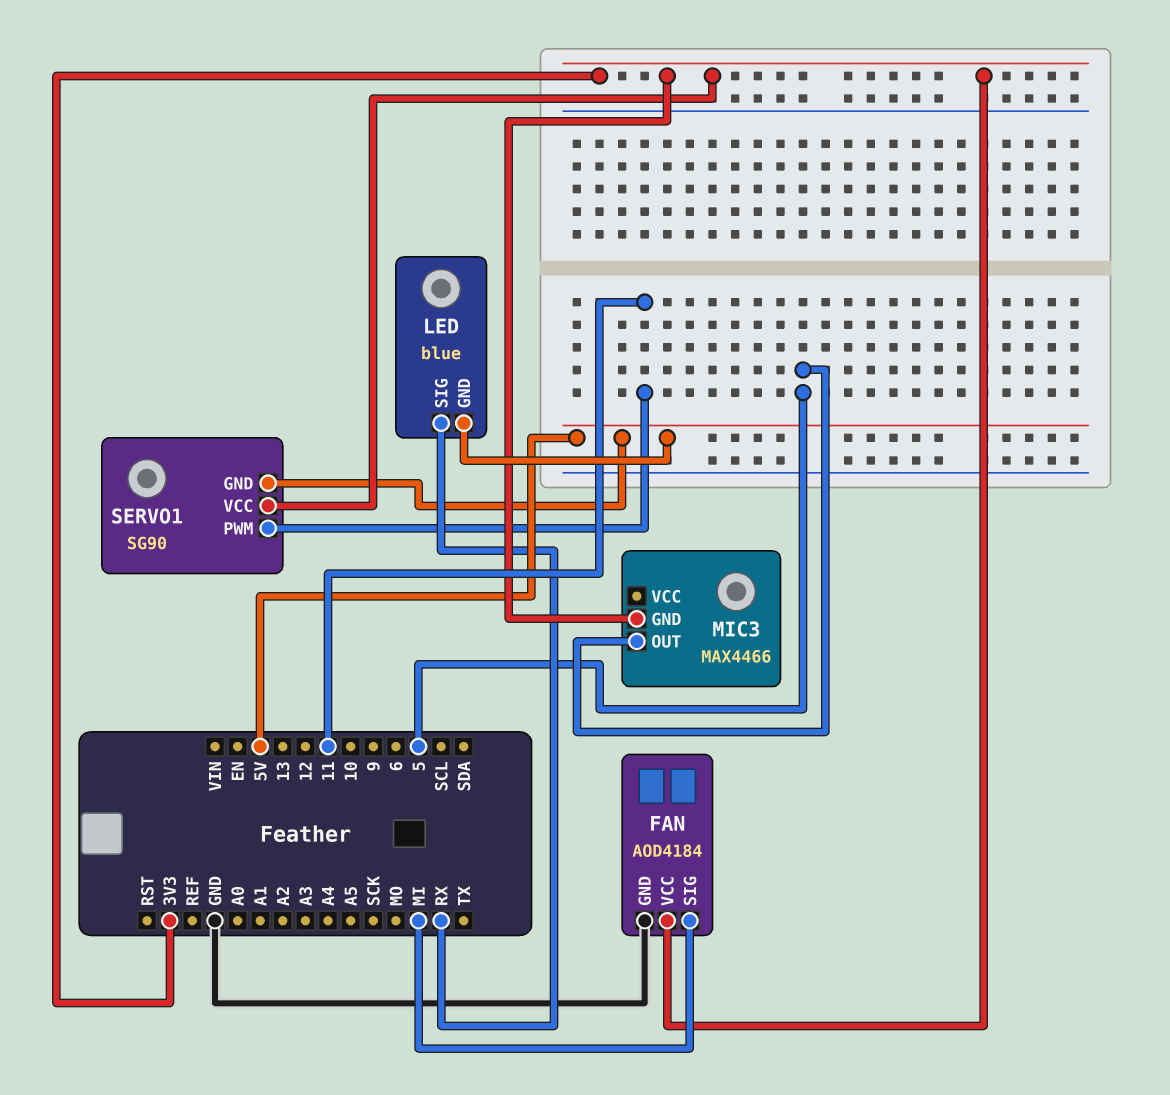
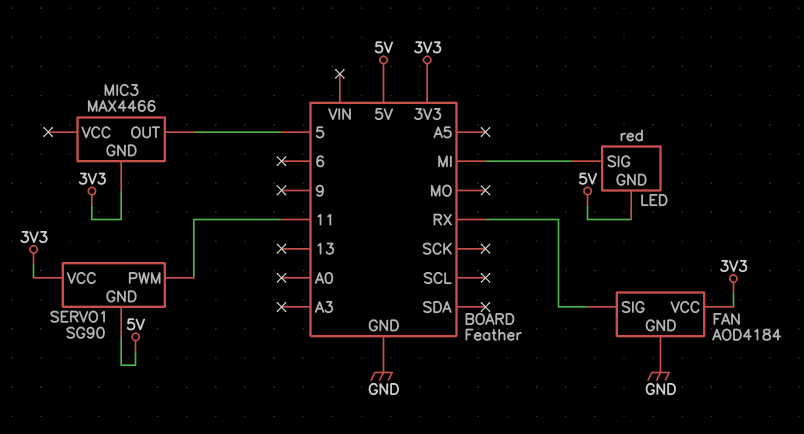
FAN pin SIG: MI -> RX
LED: blue -> red
LED pin SIG: RX -> MI

